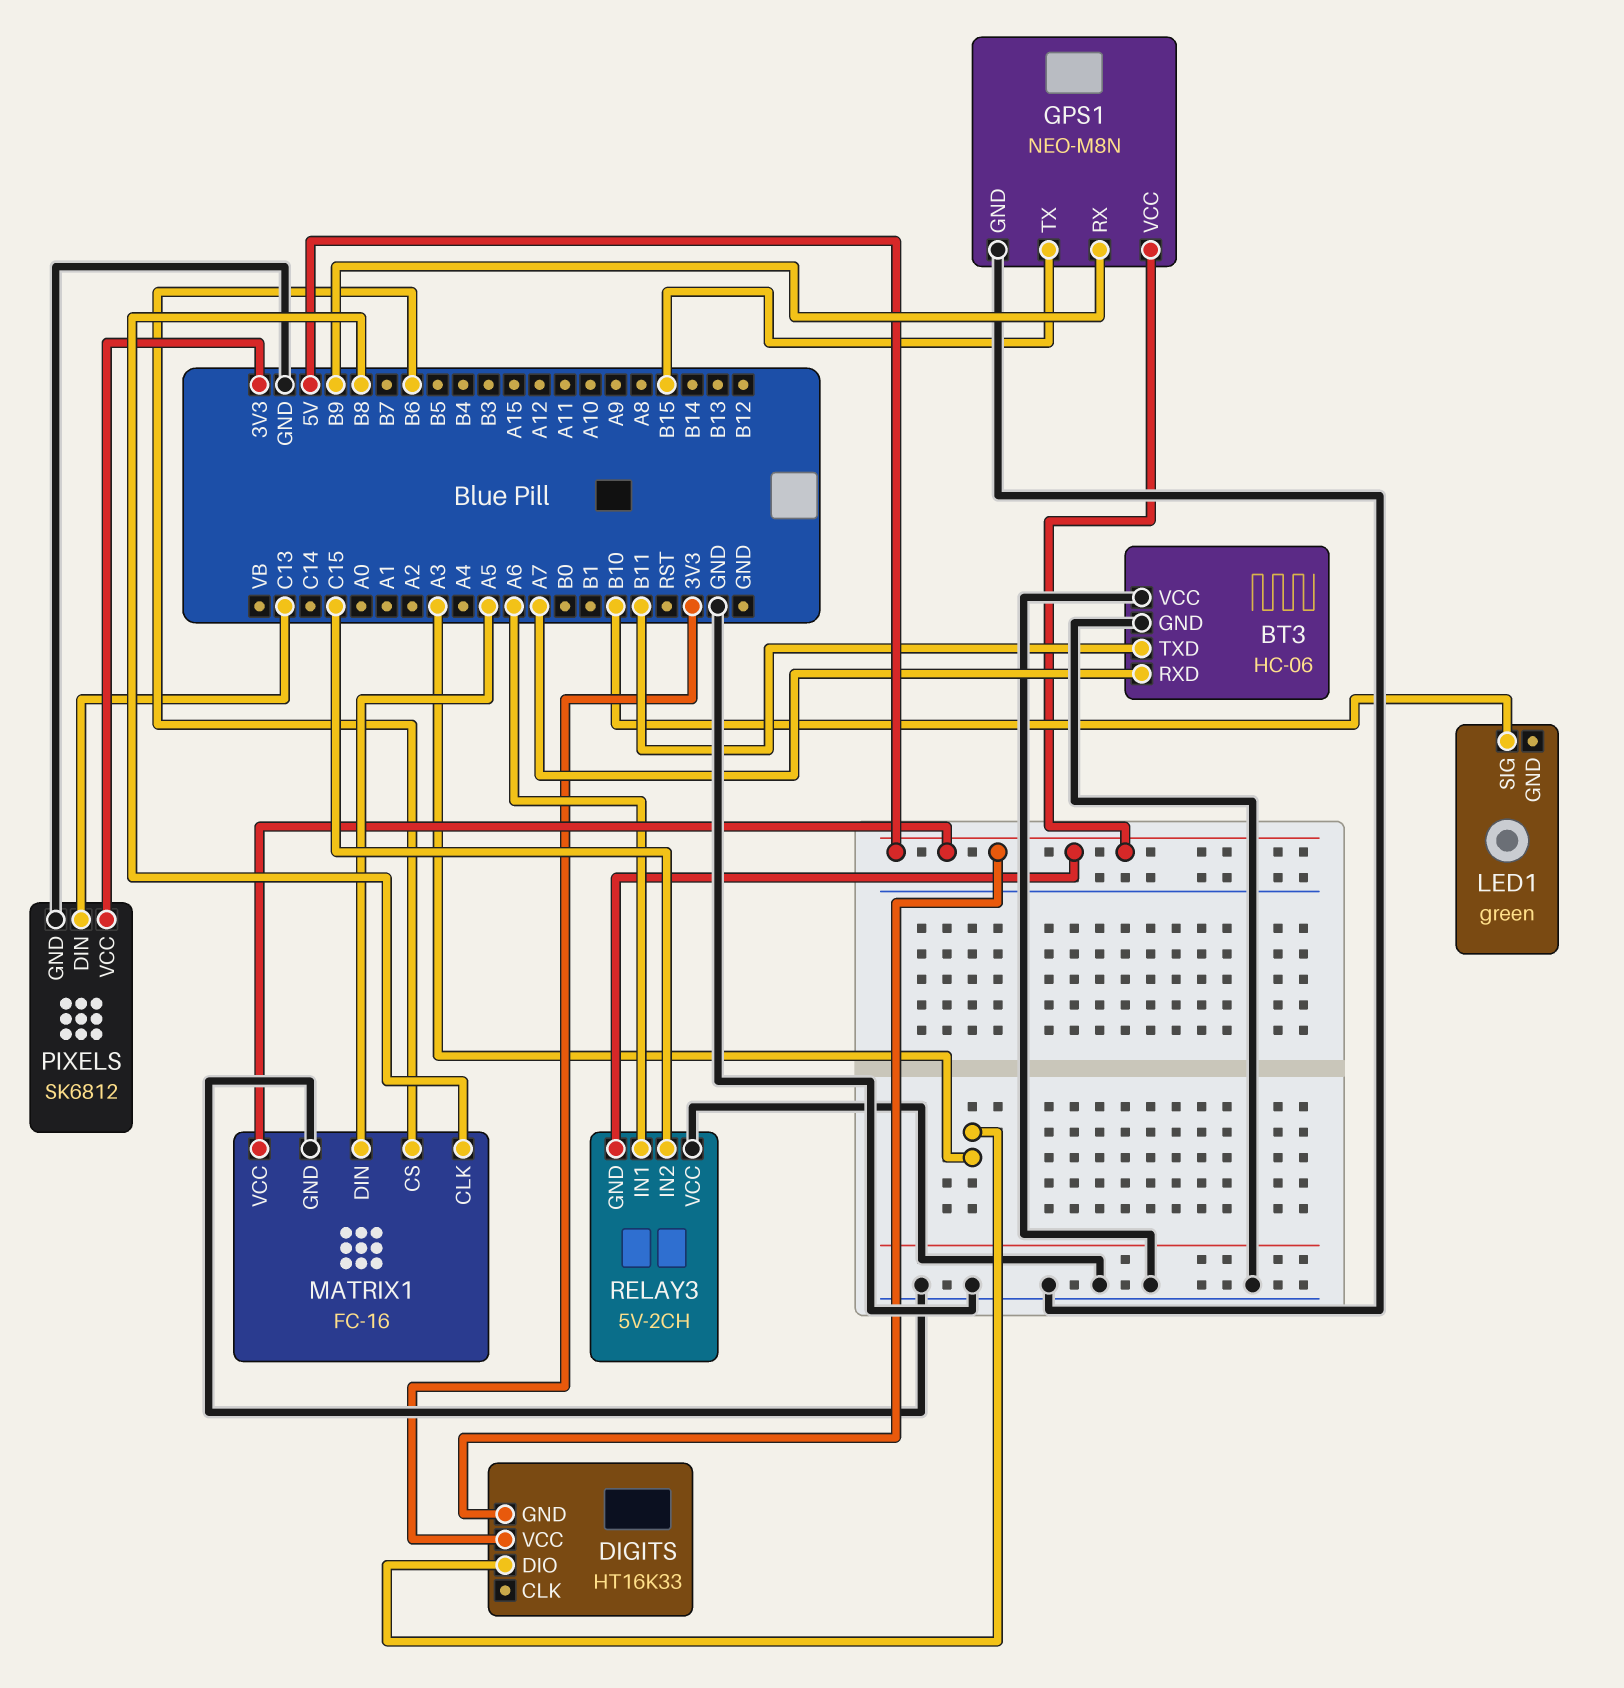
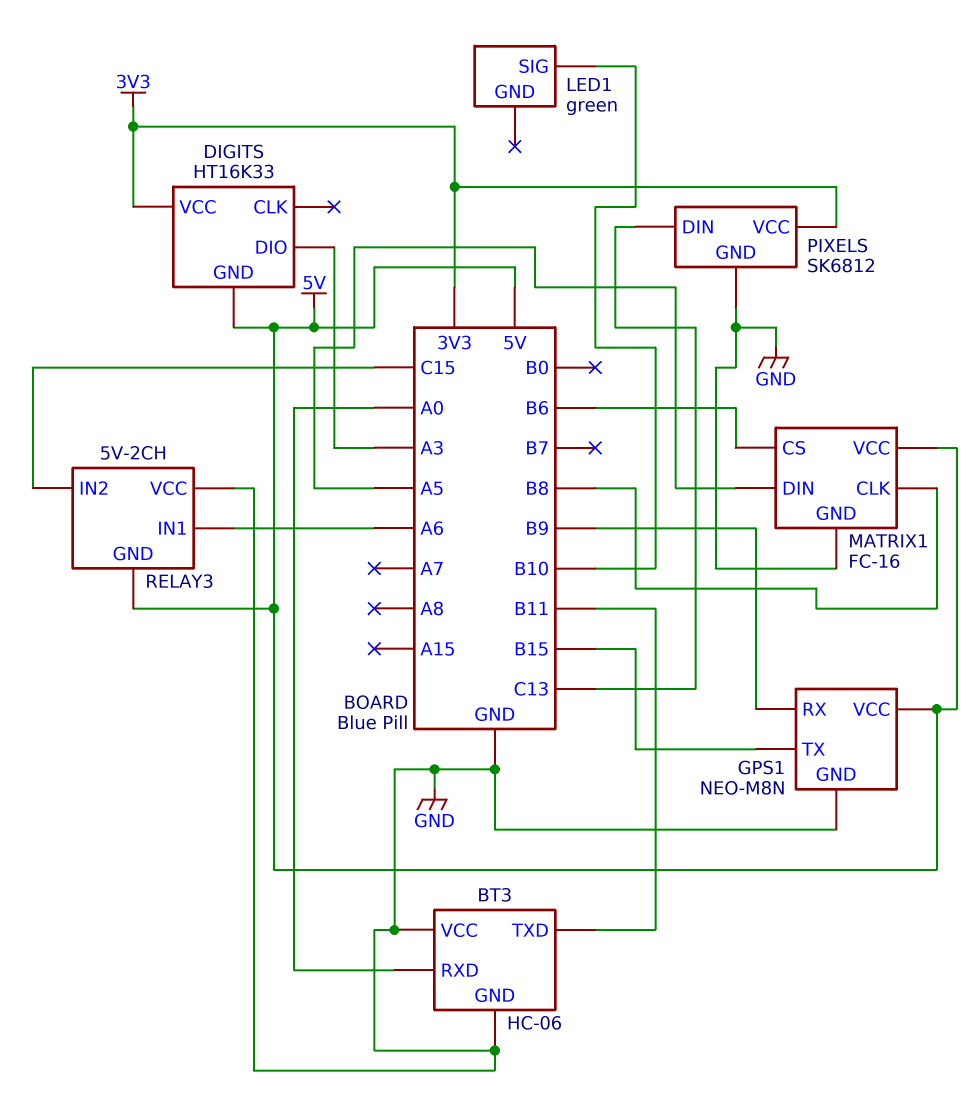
BT3 pin RXD: A7 -> A0

